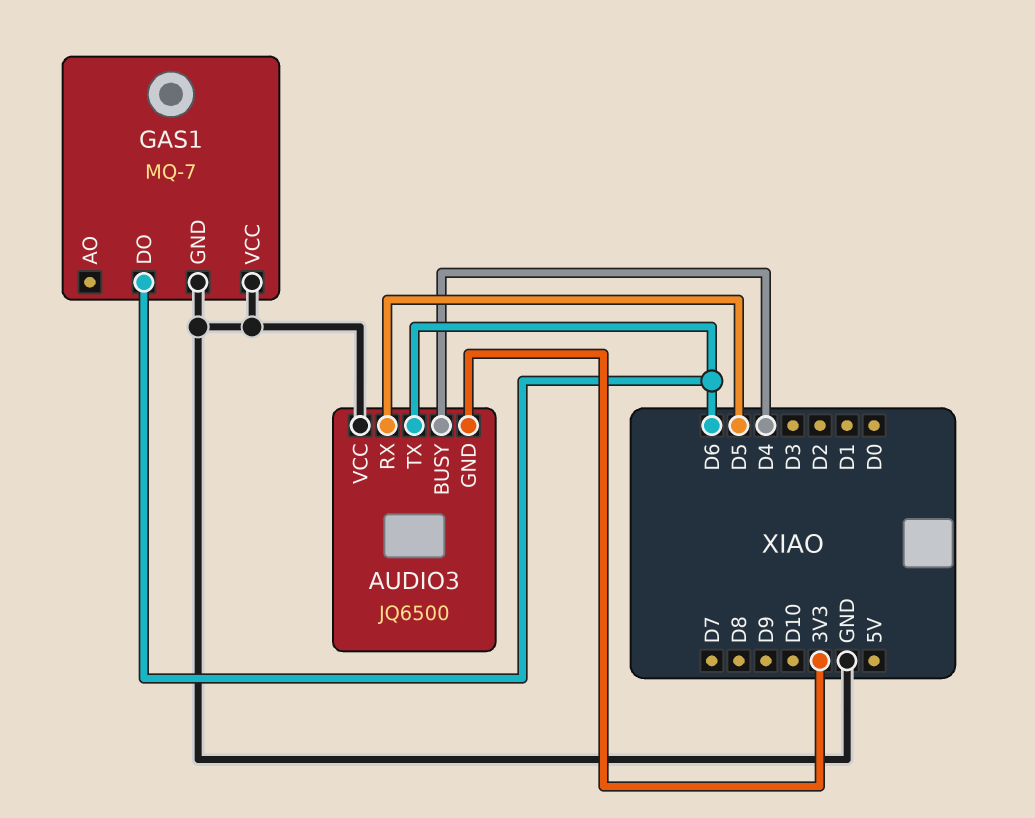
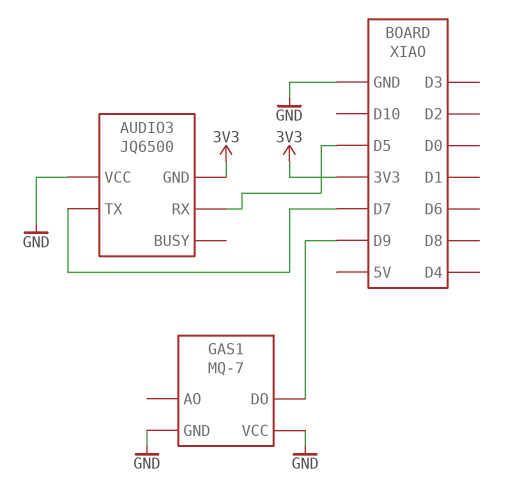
AUDIO3 pin BUSY: D4 -> none
AUDIO3 pin TX: D6 -> D7
GAS1 pin DO: D6 -> D9

